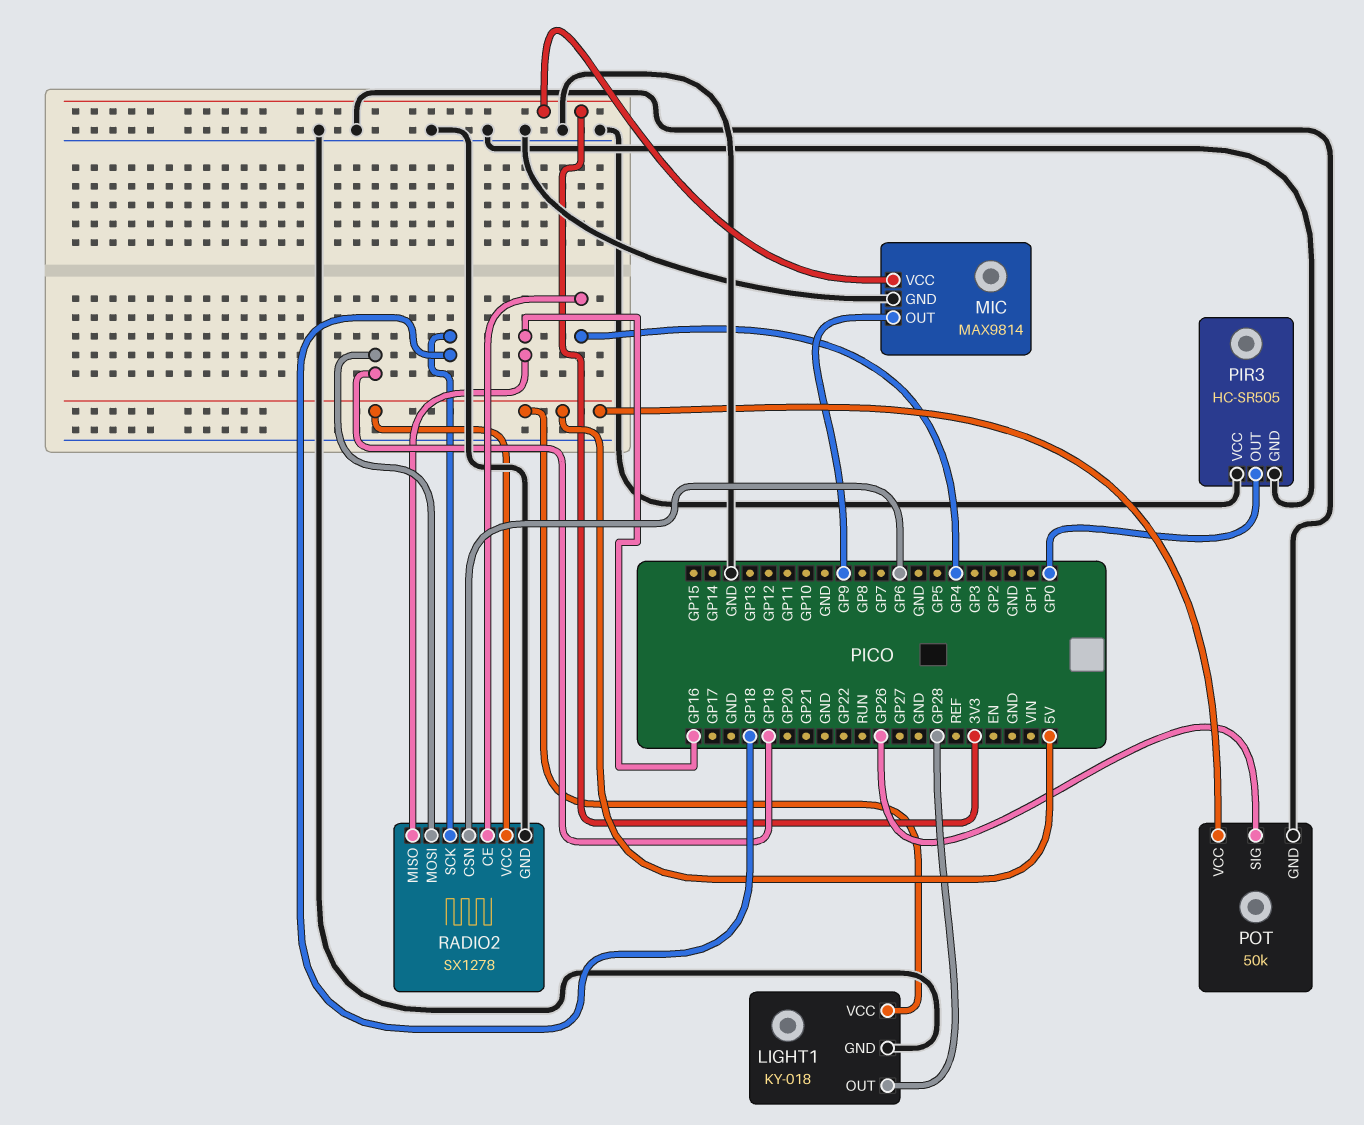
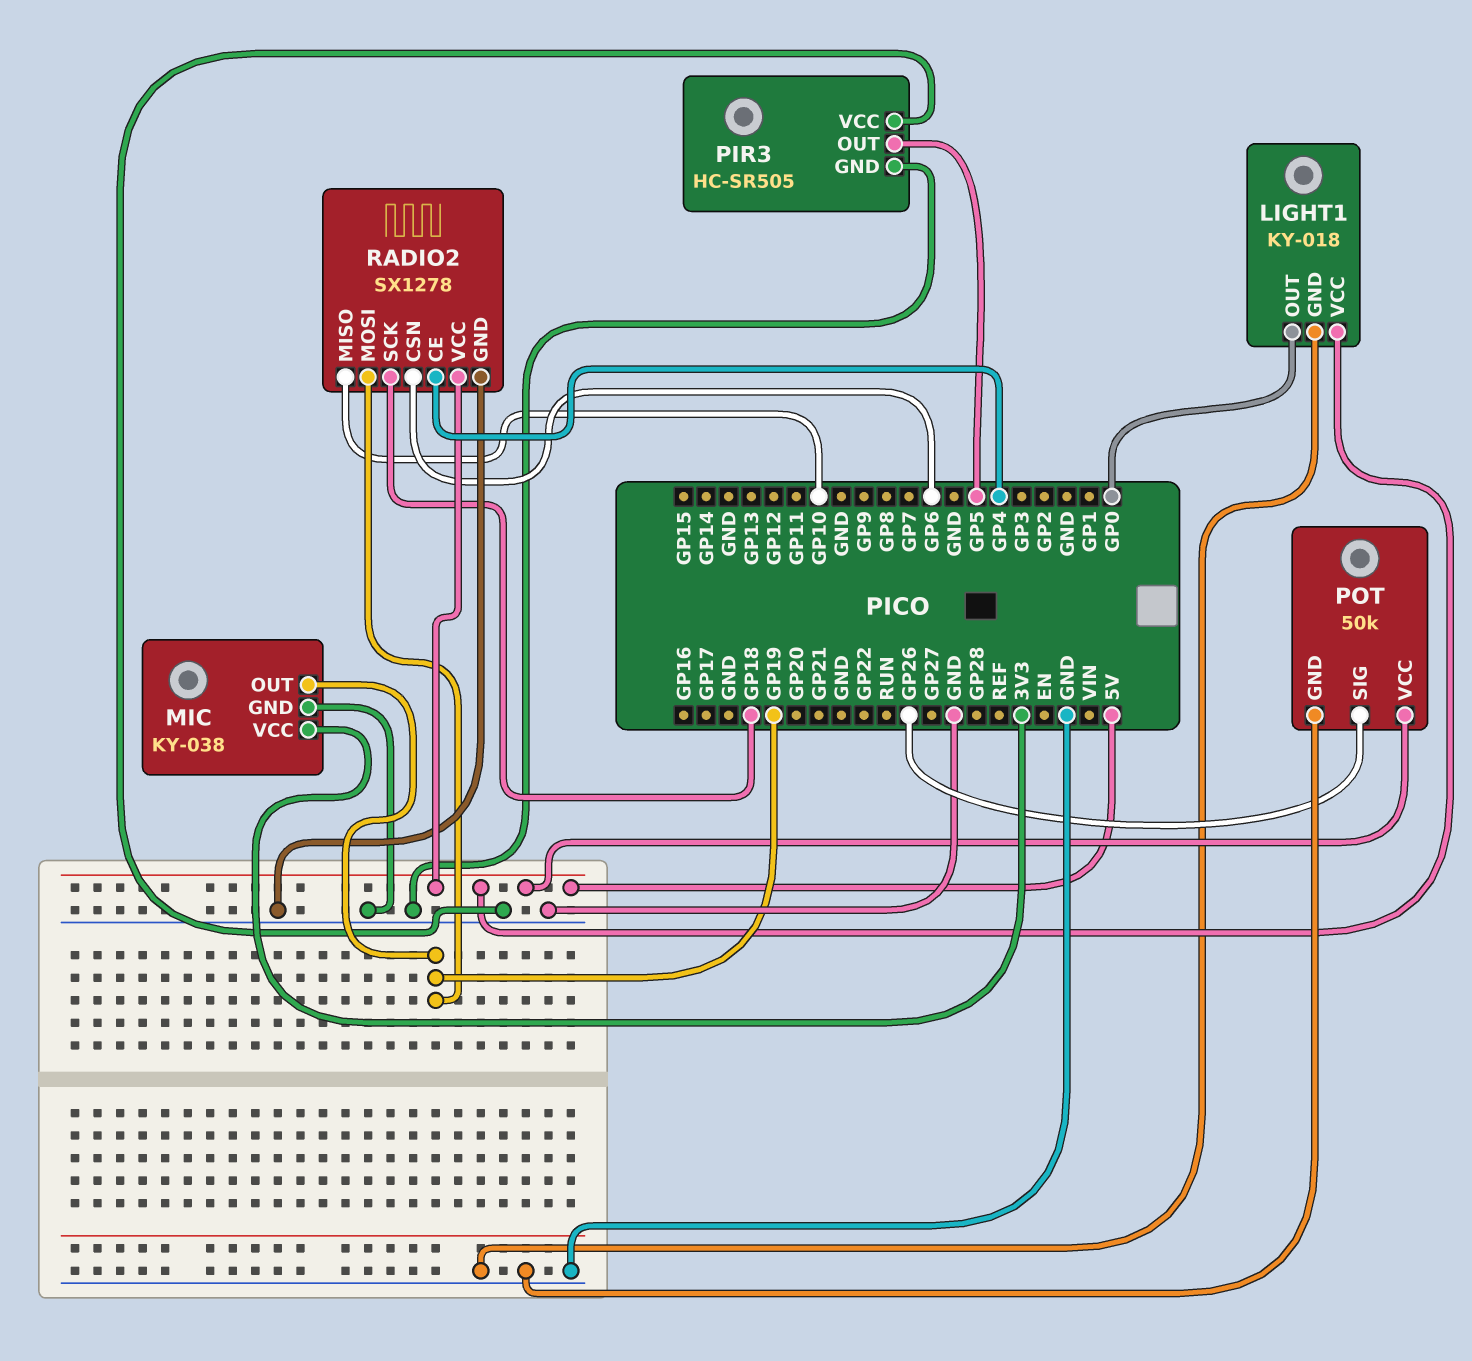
LIGHT1 pin OUT: GP28 -> GP0
MIC: MAX9814 -> KY-038
MIC pin OUT: GP9 -> GP19
PIR3 pin OUT: GP0 -> GP5
RADIO2 pin MISO: GP16 -> GP10

